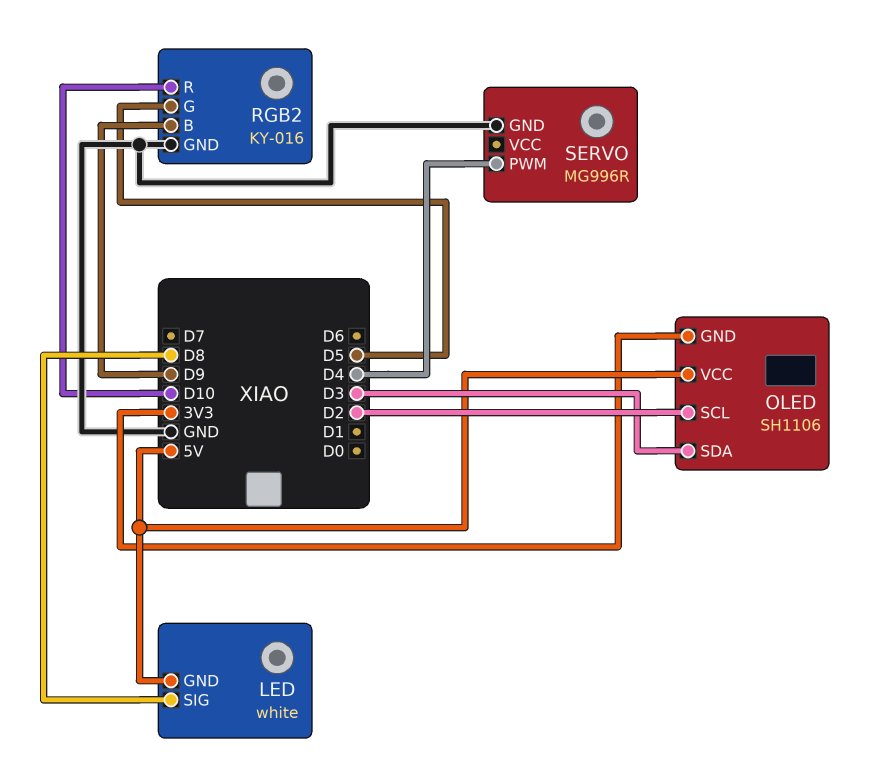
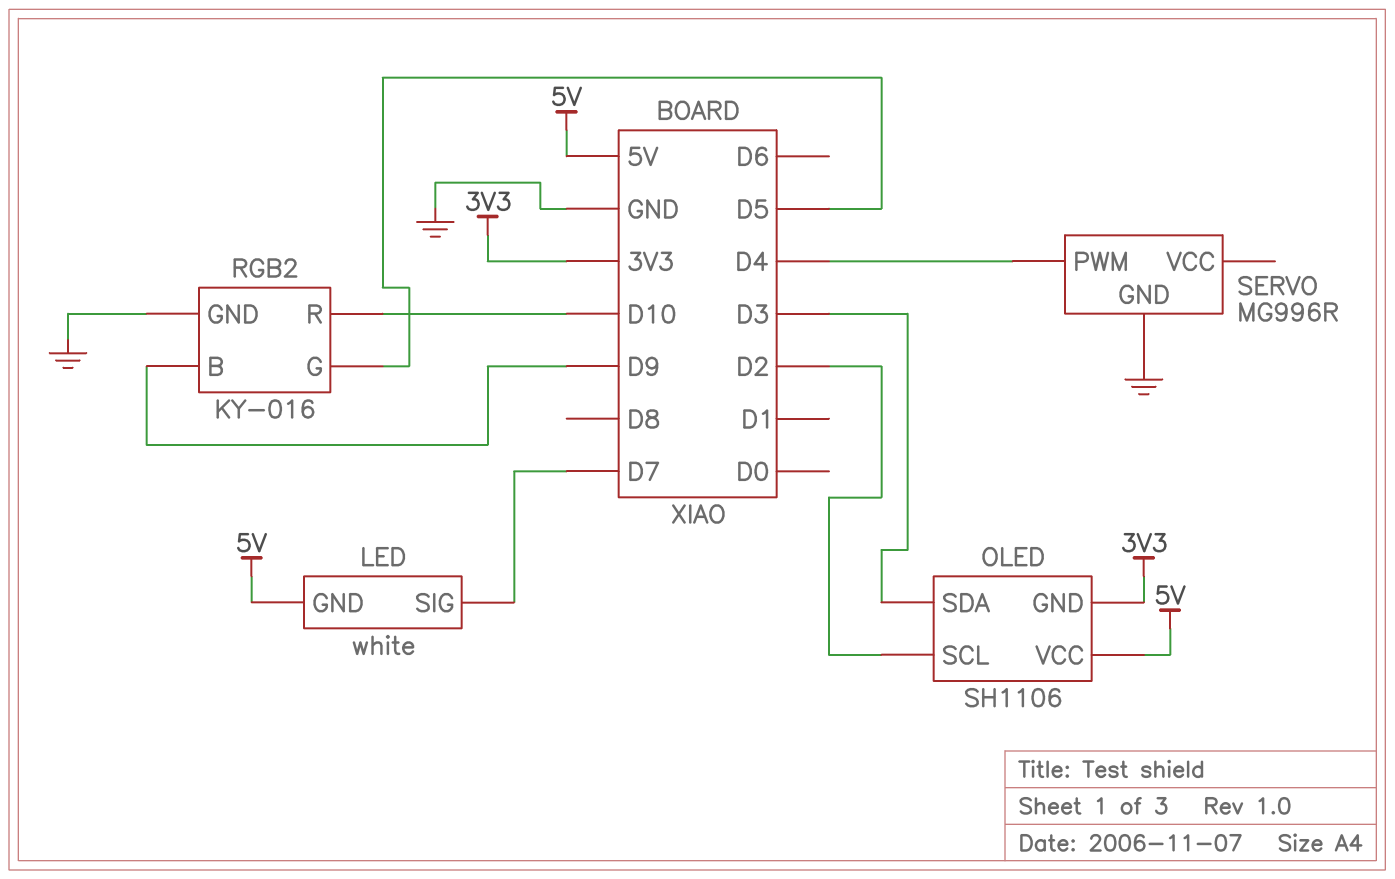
LED pin SIG: D8 -> D7

